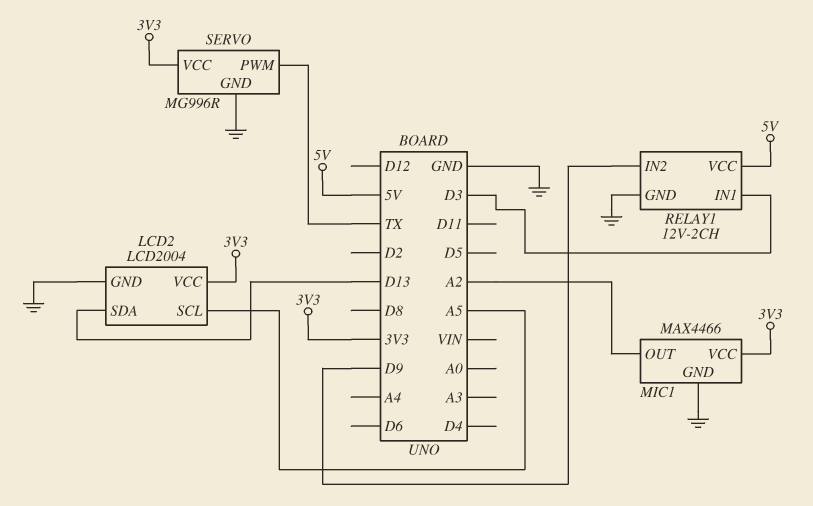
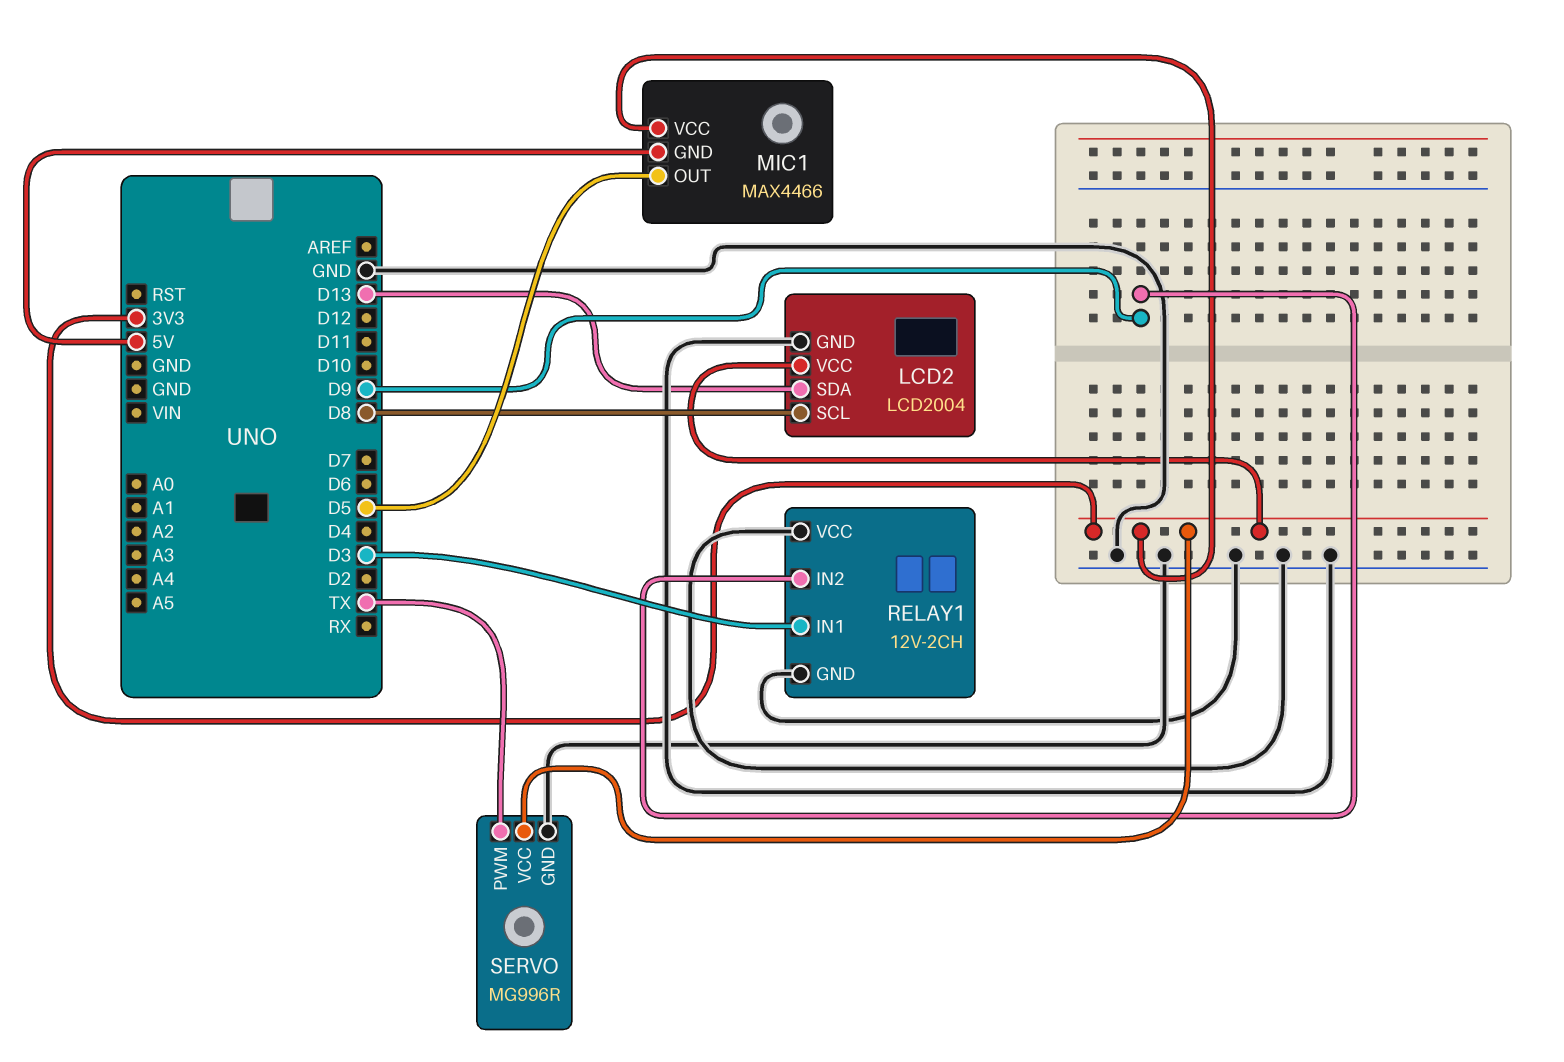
LCD2 pin SCL: A5 -> D8
MIC1 pin GND: GND -> 5V
MIC1 pin OUT: A2 -> D5
RELAY1 pin VCC: 5V -> GND

